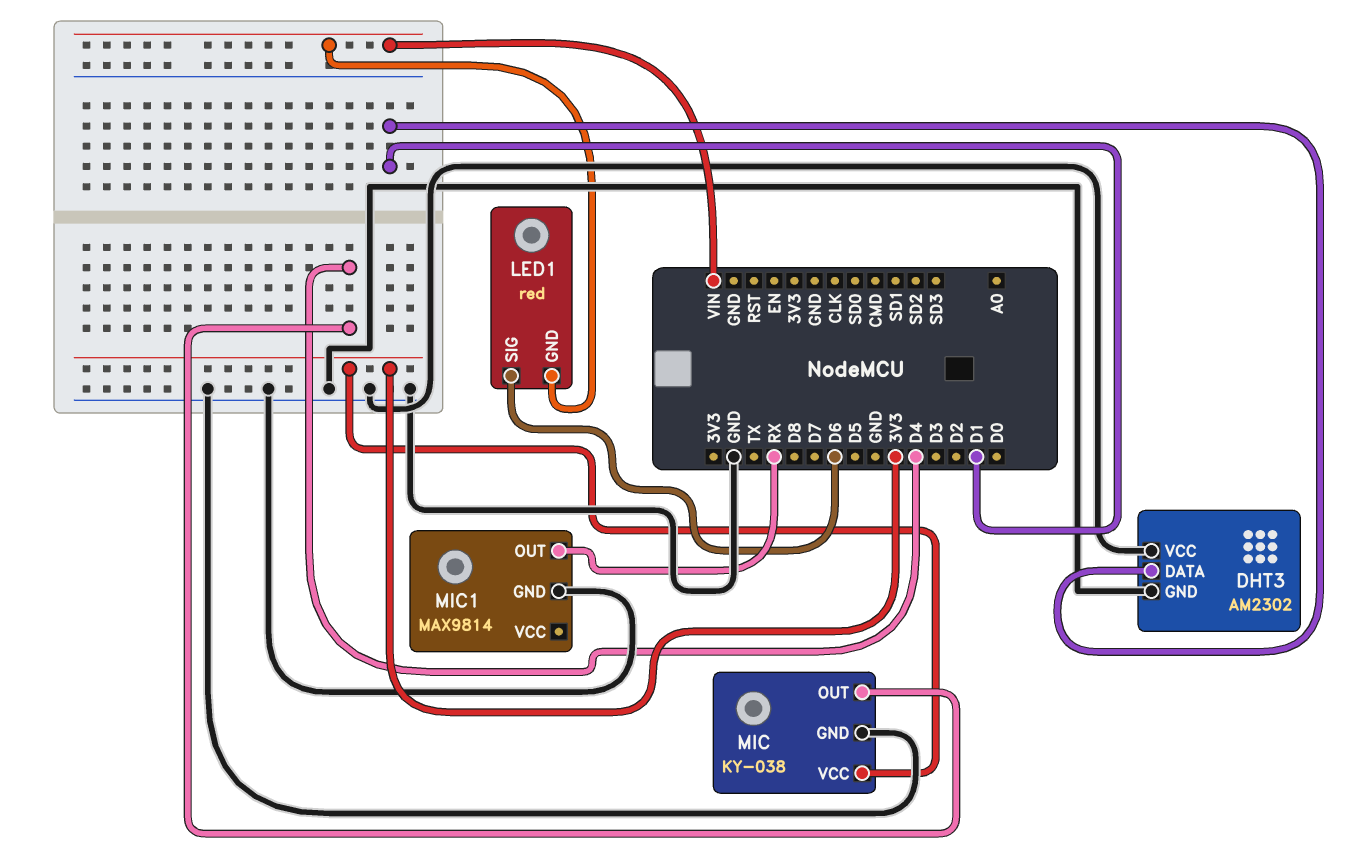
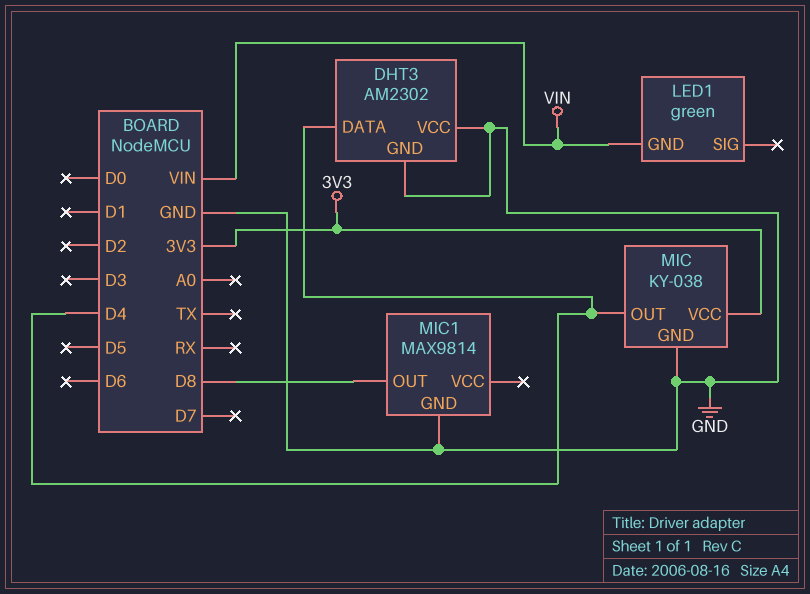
DHT3 pin DATA: D1 -> D4
LED1: red -> green
LED1 pin SIG: D6 -> none
MIC1 pin OUT: RX -> D8

